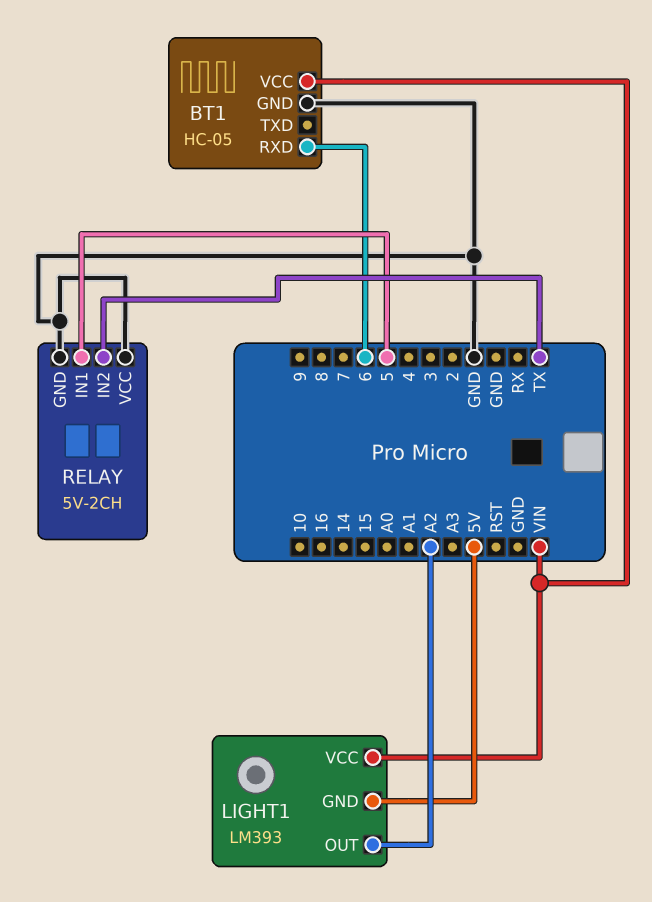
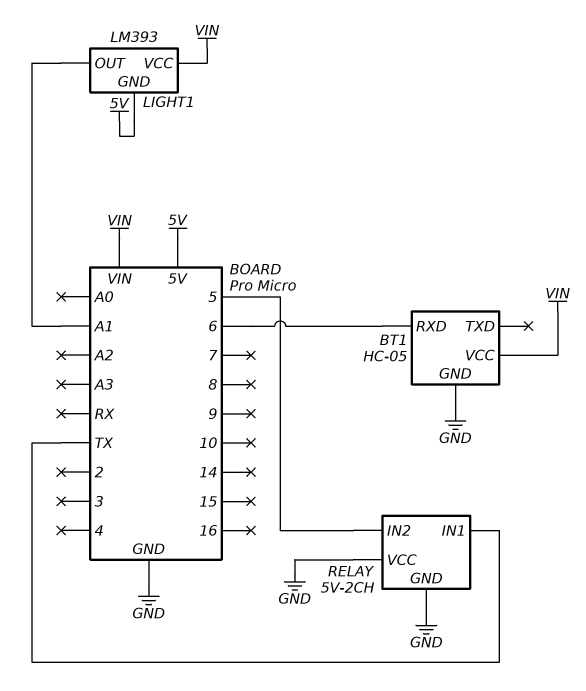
LIGHT1 pin OUT: A2 -> A1
RELAY pin IN1: 5 -> TX
RELAY pin IN2: TX -> 5

